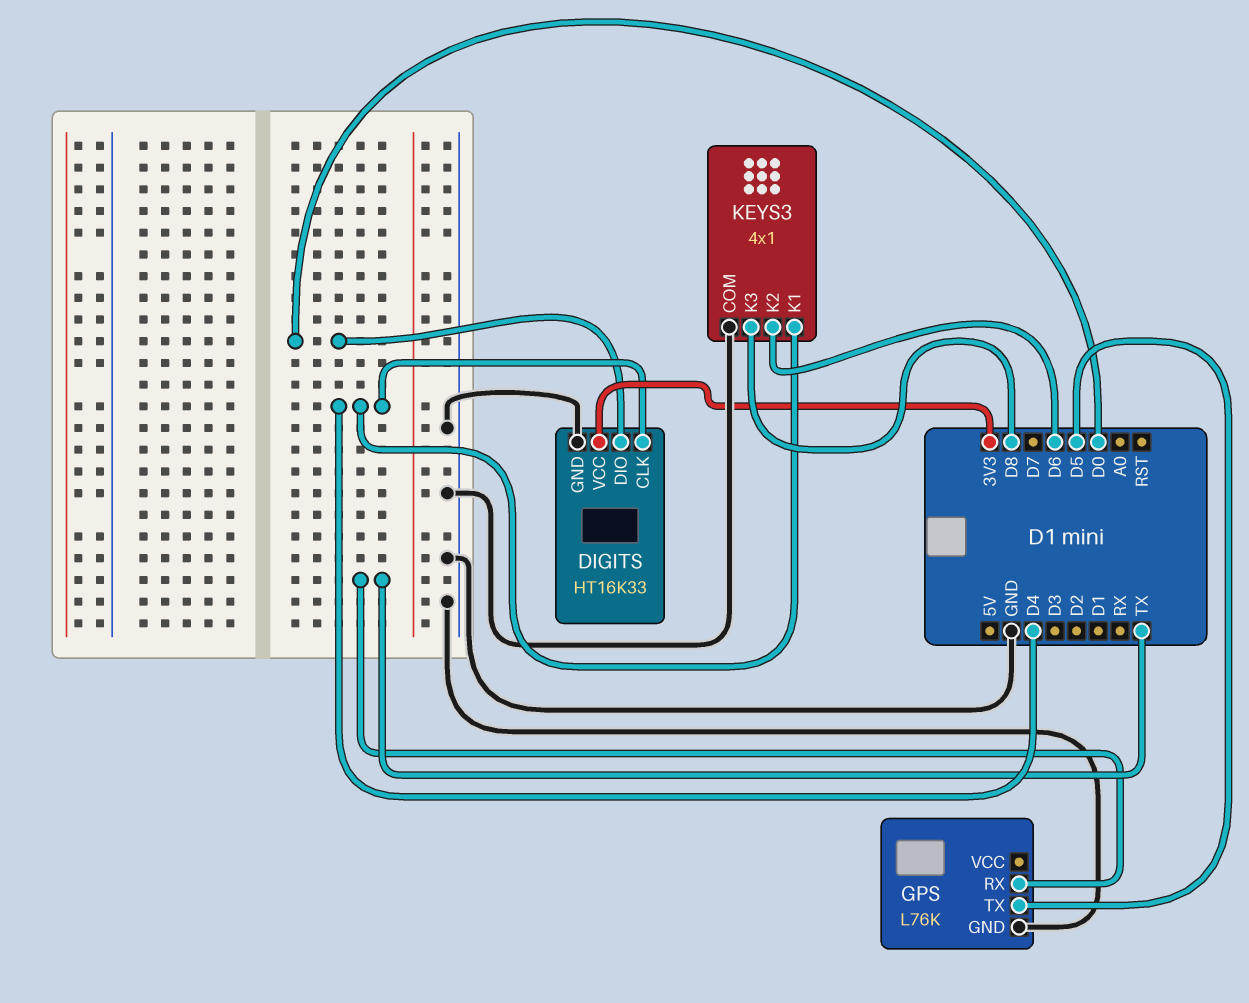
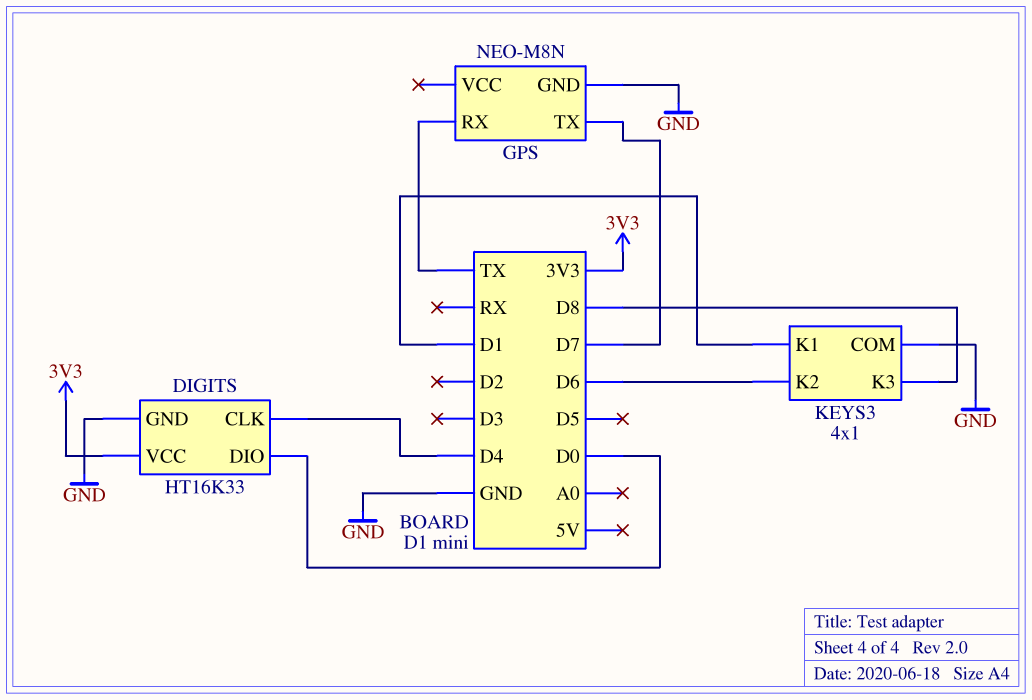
GPS: L76K -> NEO-M8N
GPS pin TX: D5 -> D7
KEYS3 pin K1: D4 -> D1

